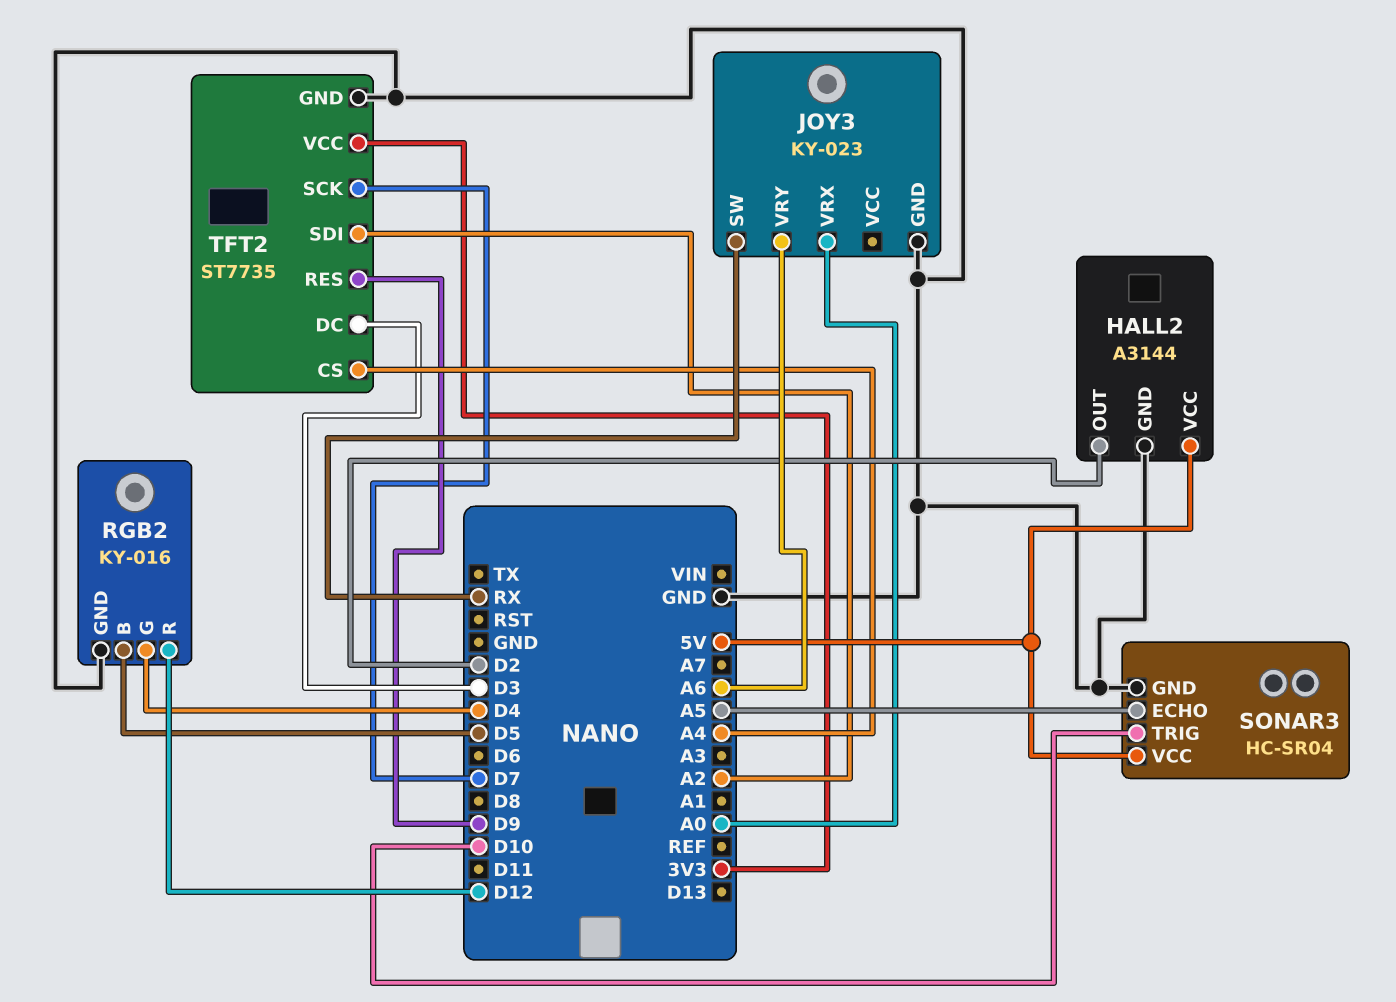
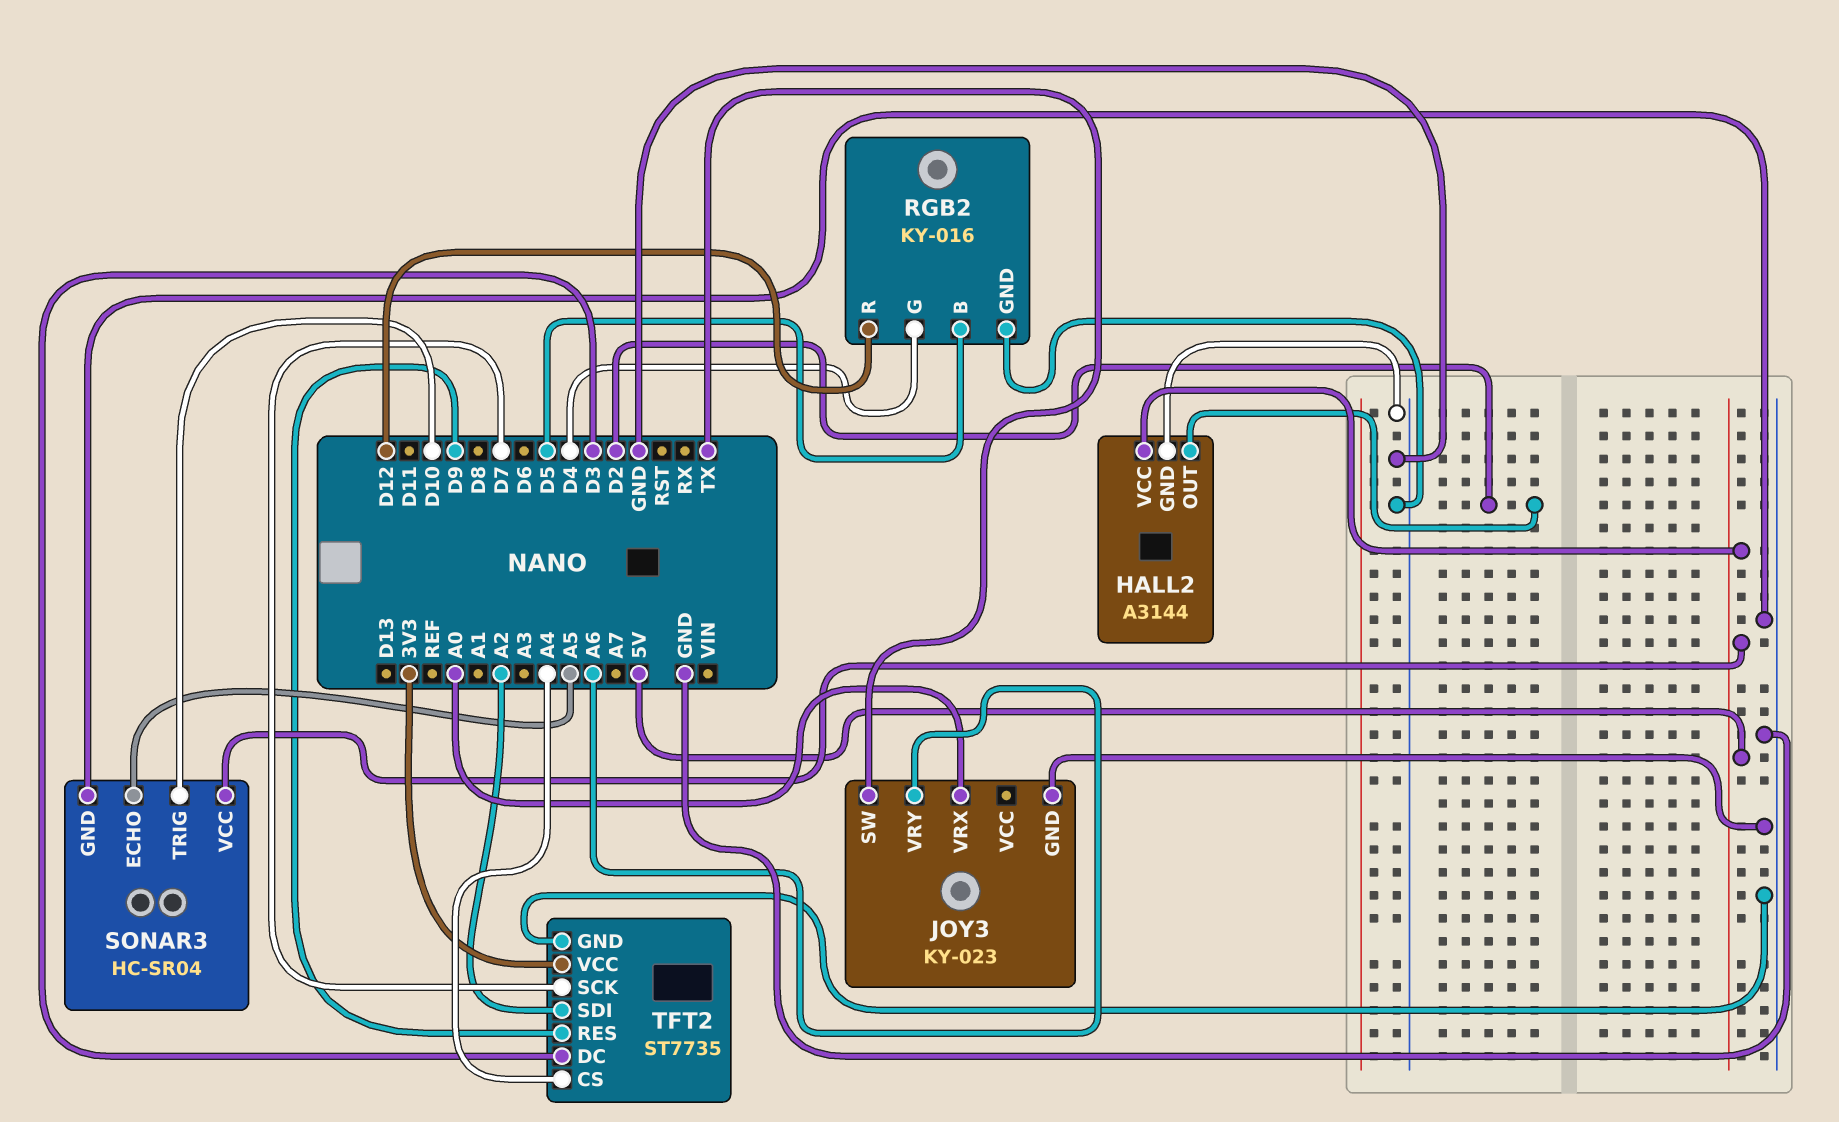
JOY3 pin SW: RX -> TX

